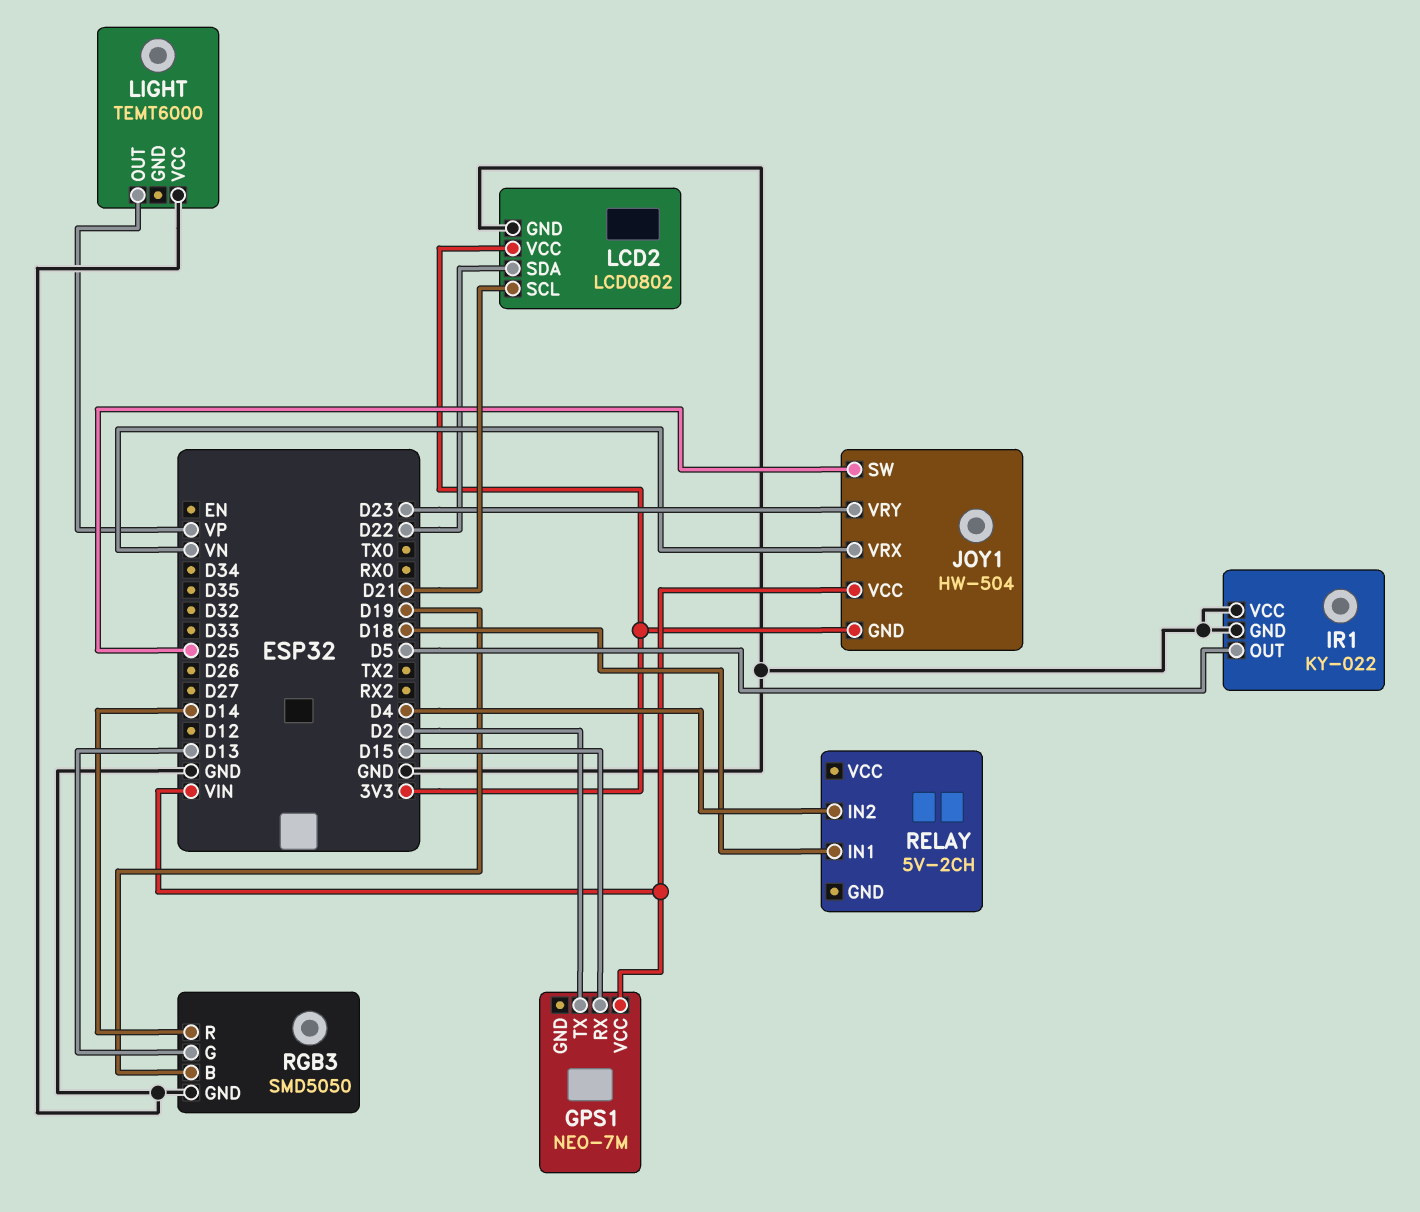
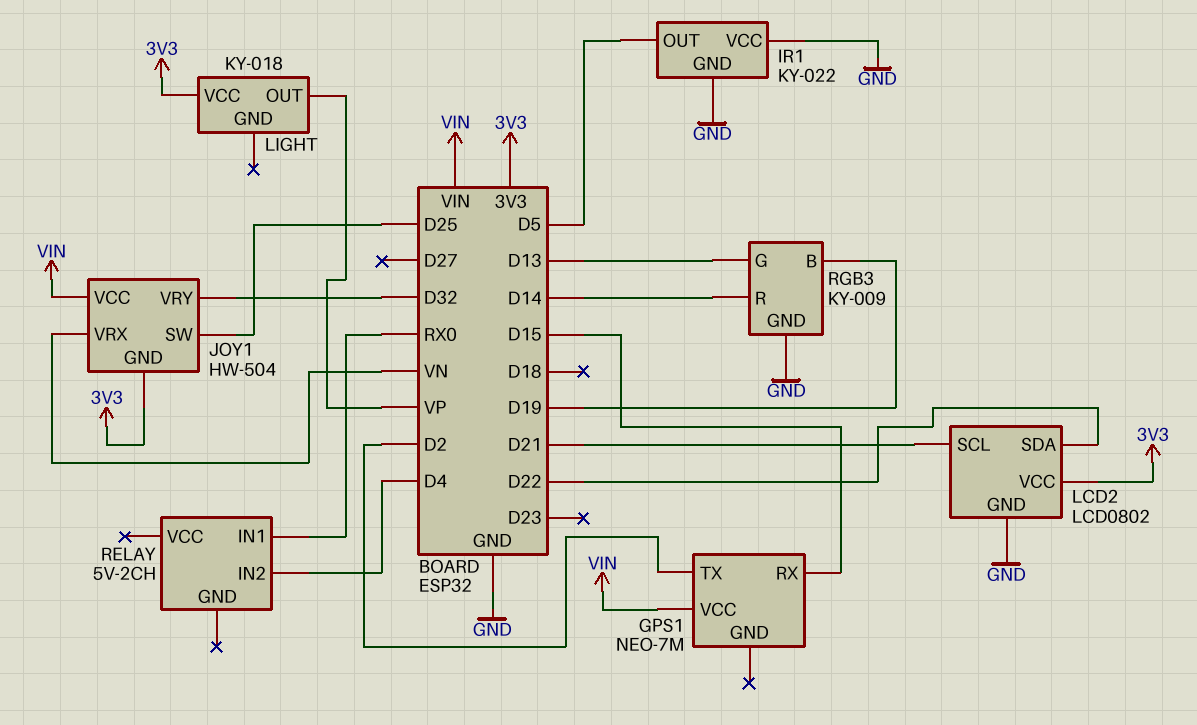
JOY1 pin VRY: D23 -> D32
LIGHT: TEMT6000 -> KY-018
LIGHT pin VCC: GND -> 3V3
RELAY pin IN1: D18 -> RX0
RGB3: SMD5050 -> KY-009

